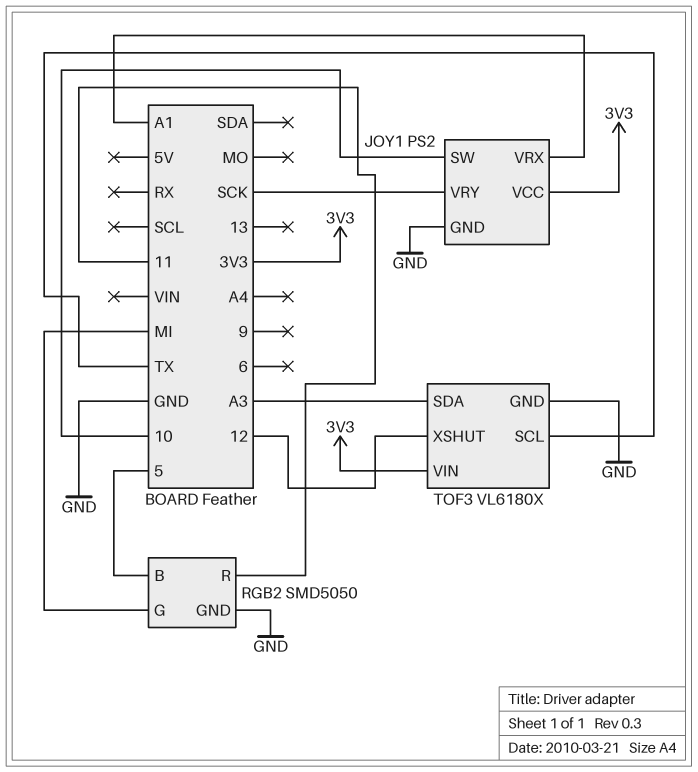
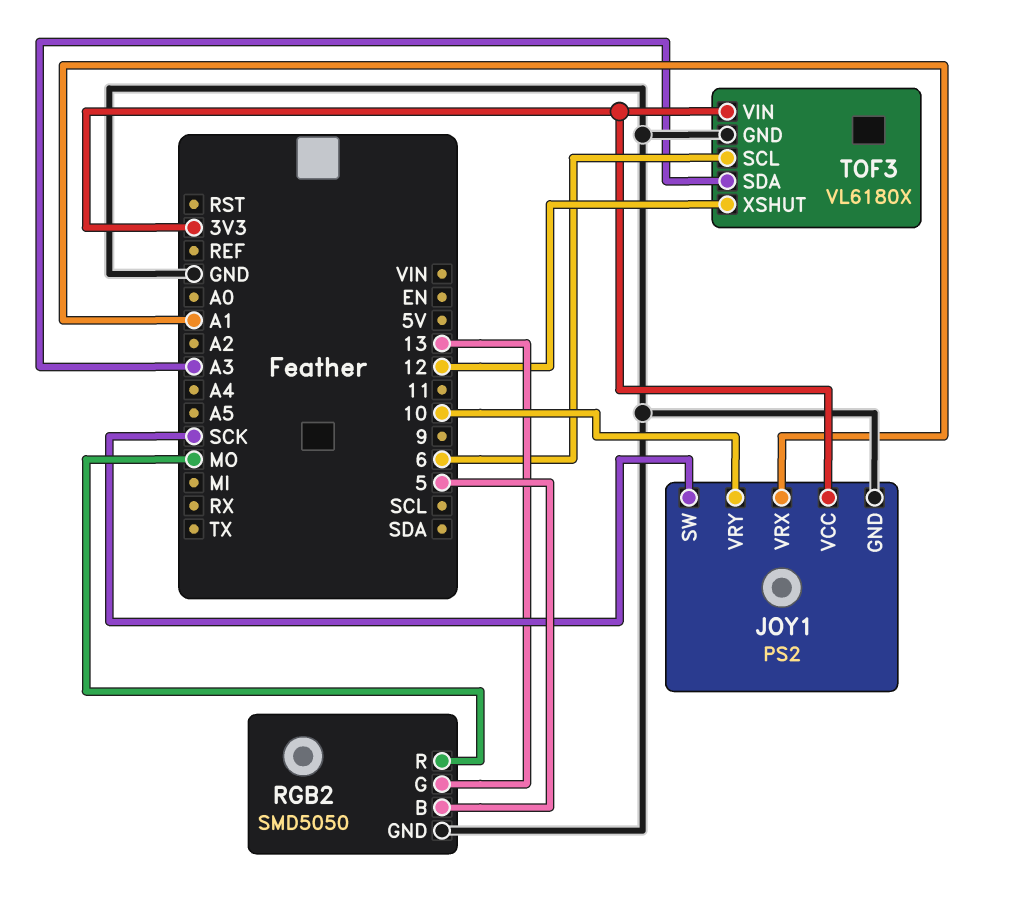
JOY1 pin SW: 10 -> SCK
JOY1 pin VRY: SCK -> 10
RGB2 pin G: MI -> 13
RGB2 pin R: 11 -> MO
TOF3 pin SCL: TX -> 6

